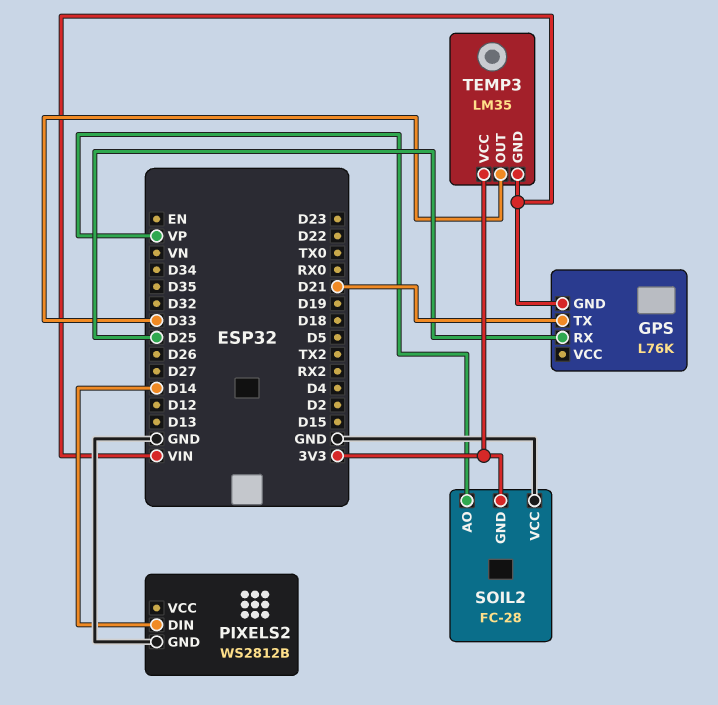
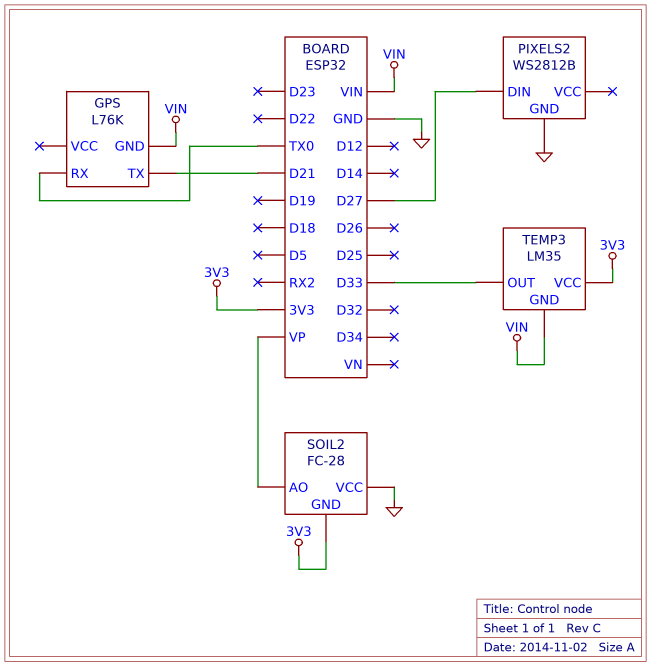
GPS pin RX: D25 -> TX0
PIXELS2 pin DIN: D14 -> D27

